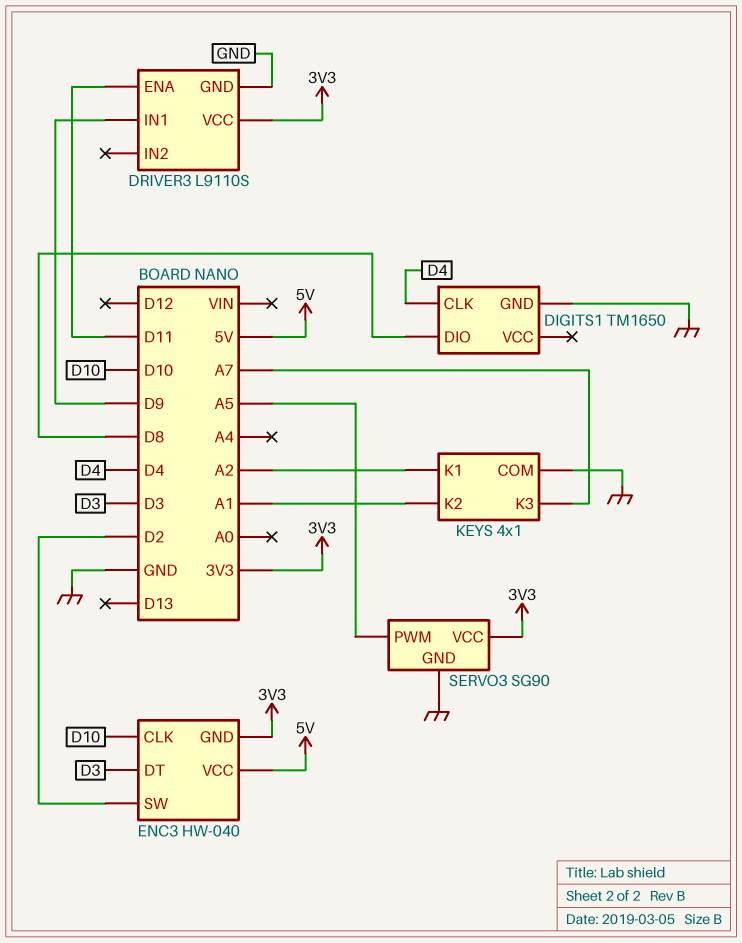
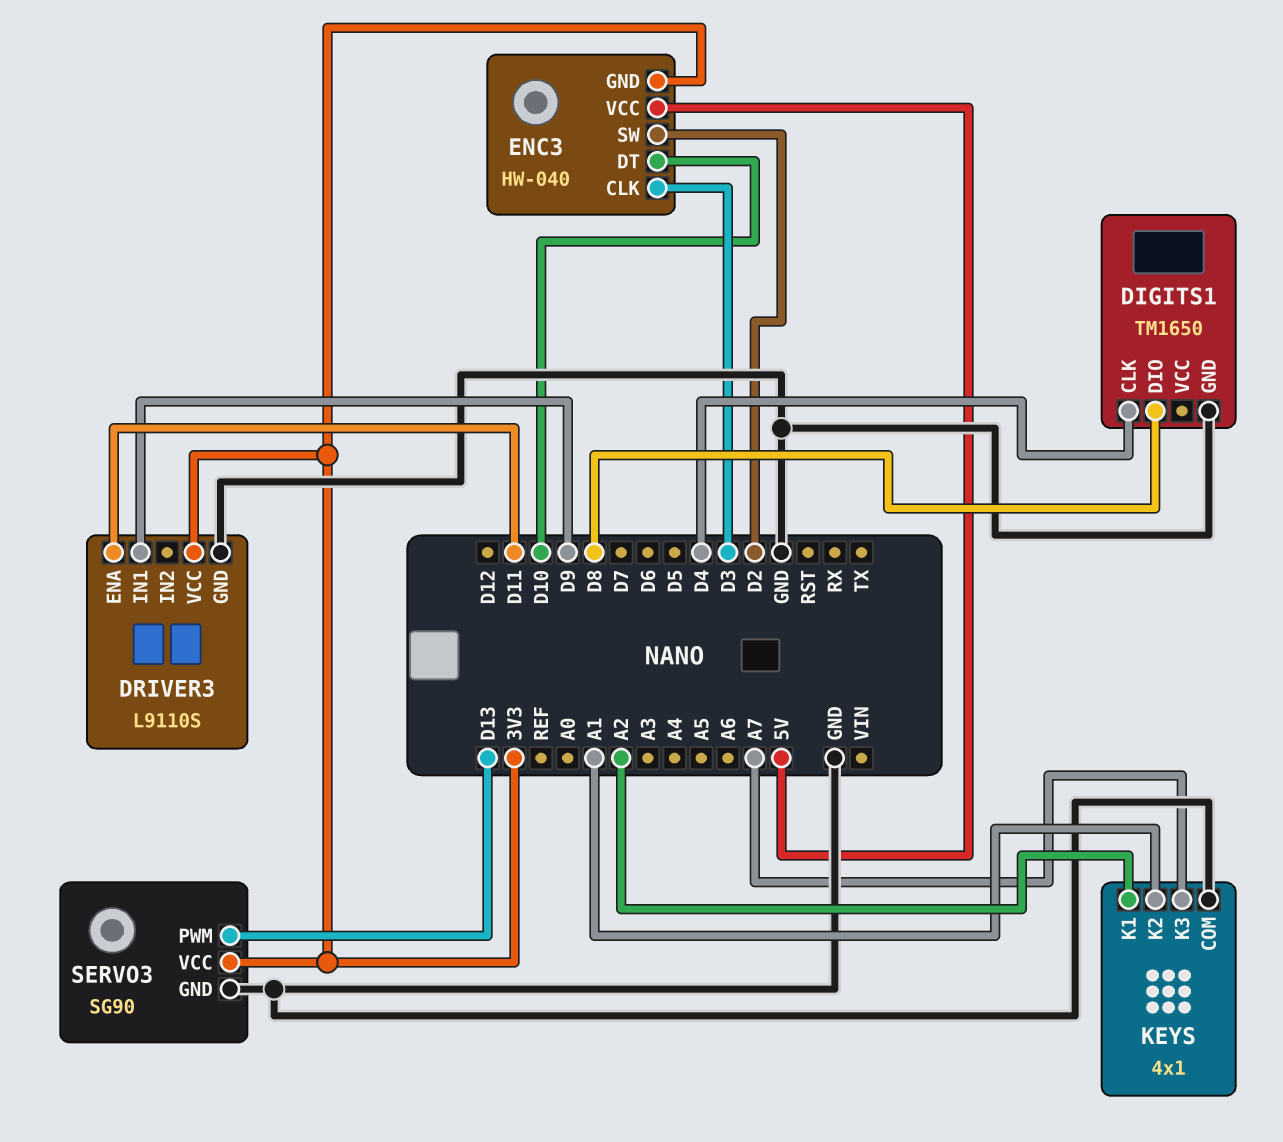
ENC3 pin CLK: D10 -> D3
ENC3 pin DT: D3 -> D10
SERVO3 pin PWM: A5 -> D13

